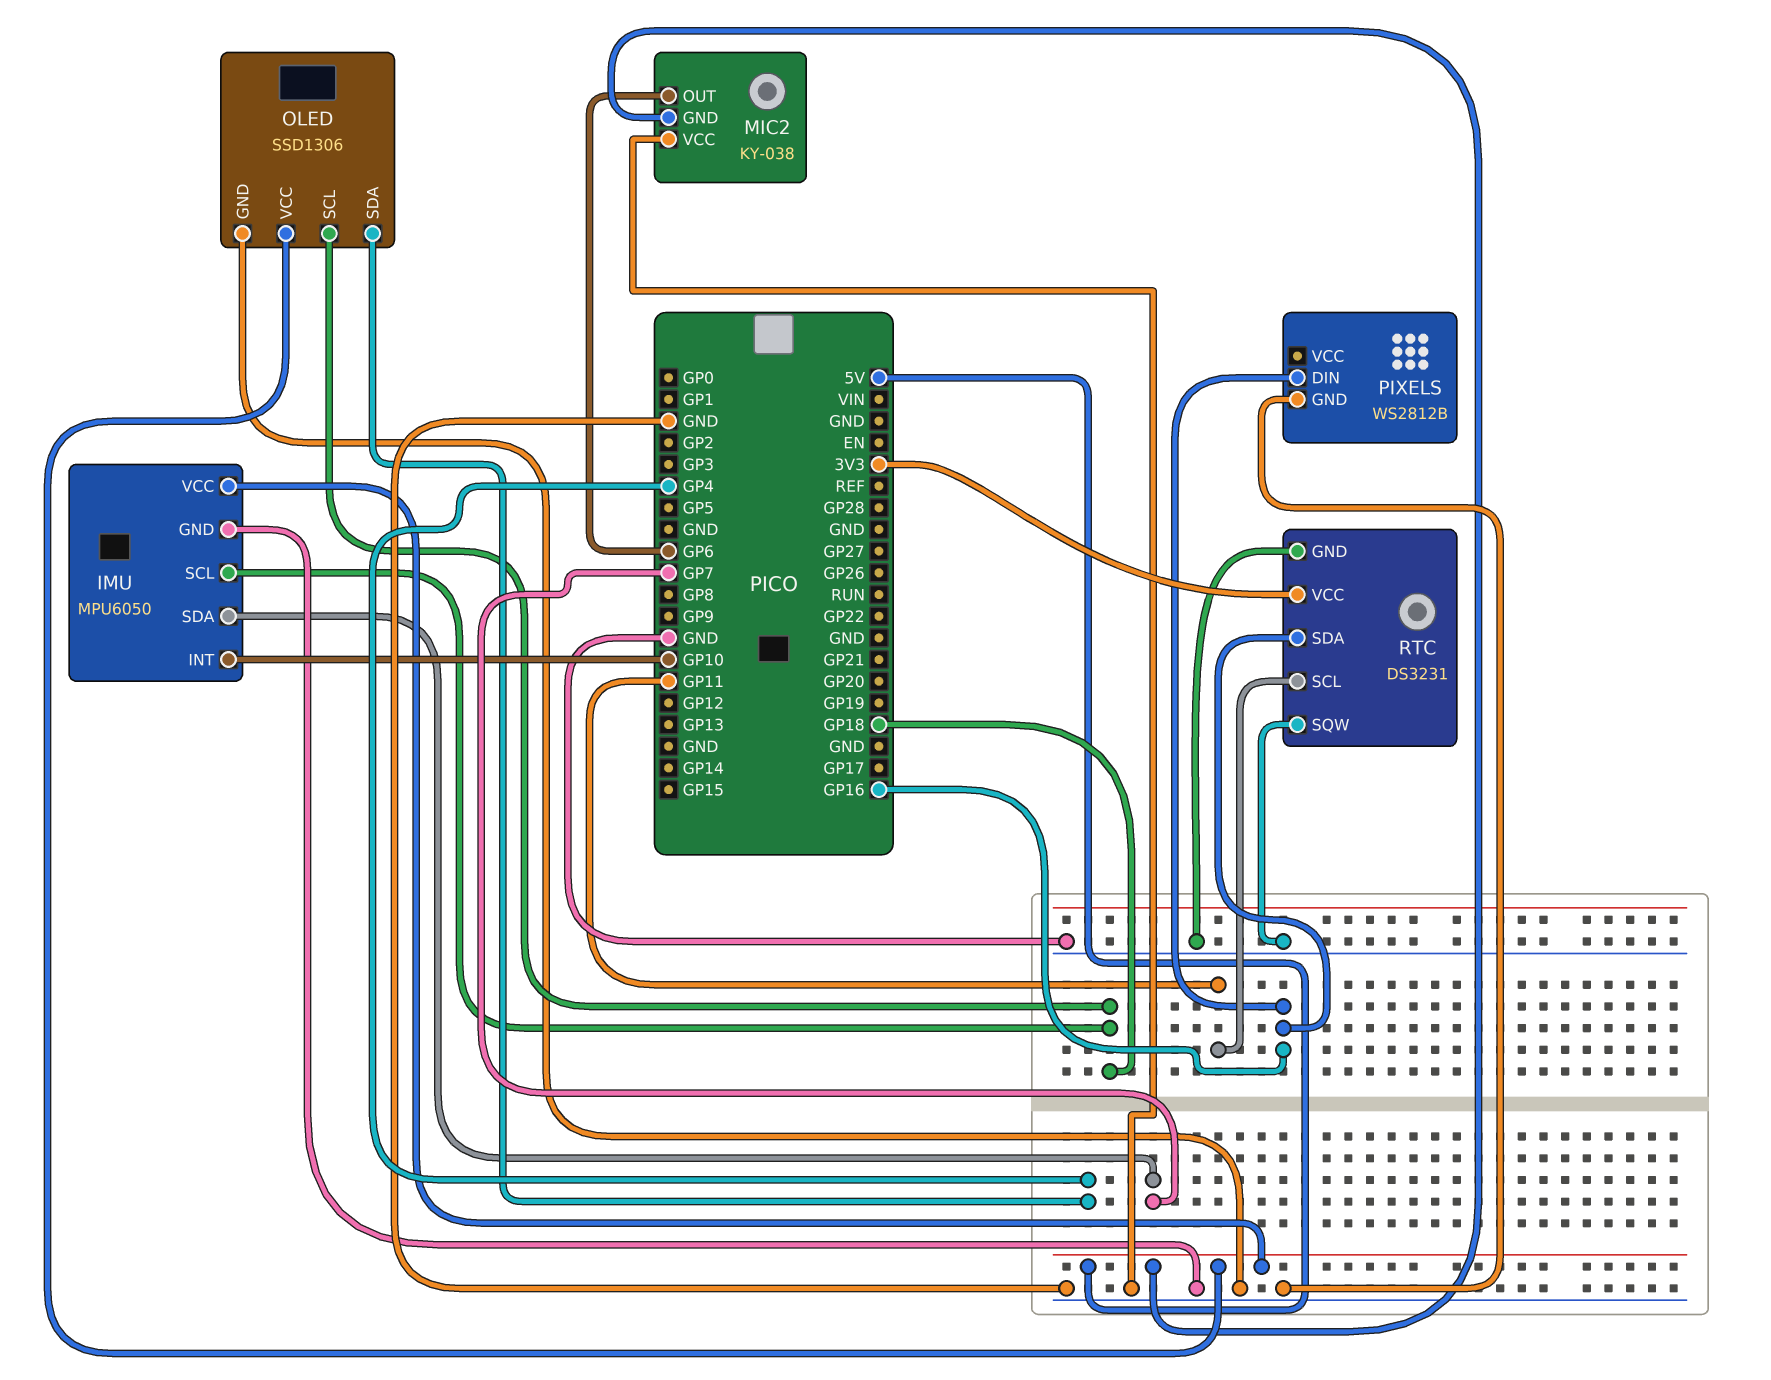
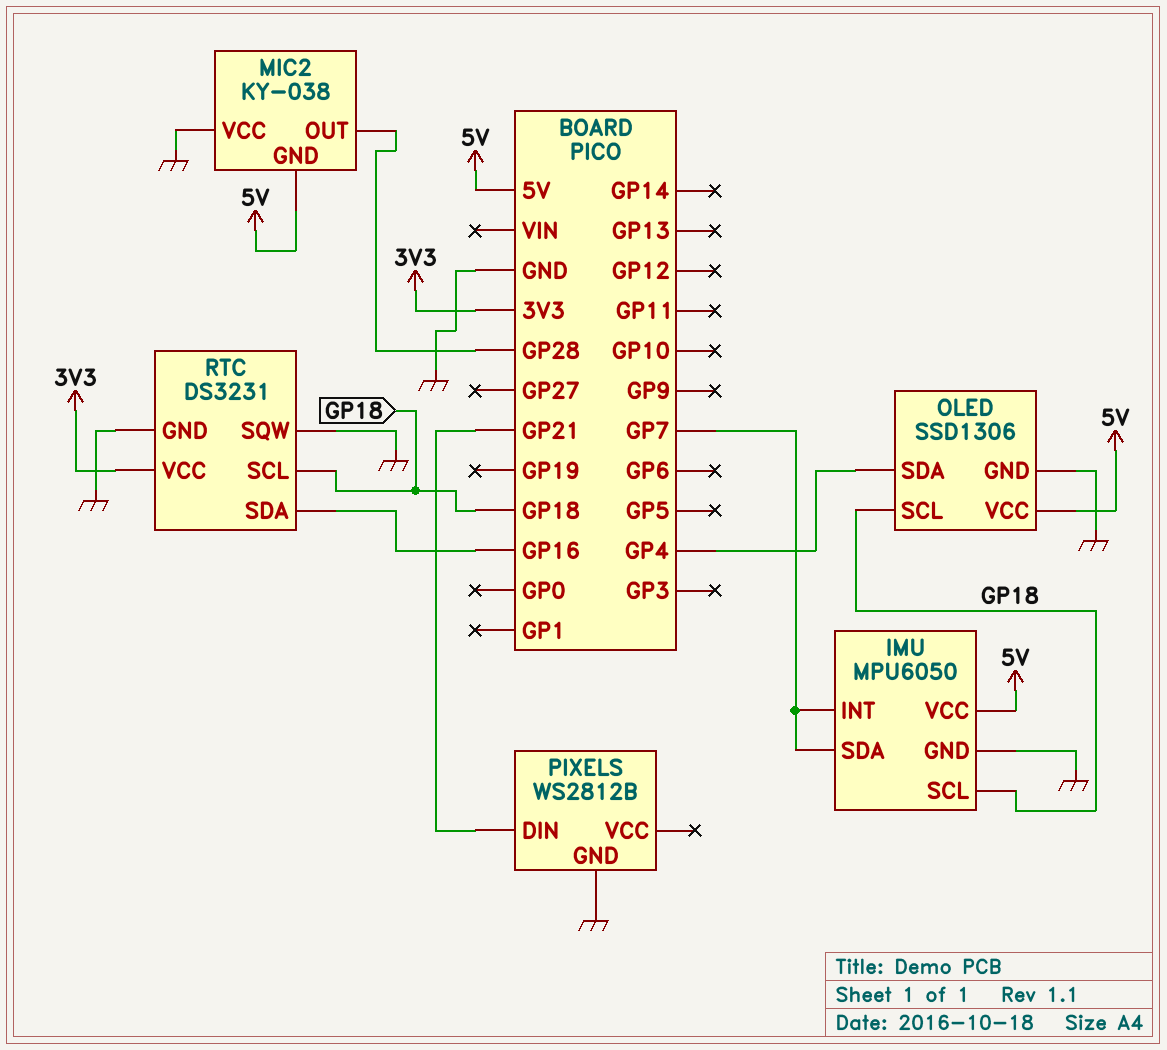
IMU pin INT: GP10 -> GP7
MIC2 pin OUT: GP6 -> GP28
PIXELS pin DIN: GP16 -> GP21
RTC pin SCL: GP11 -> GP18

